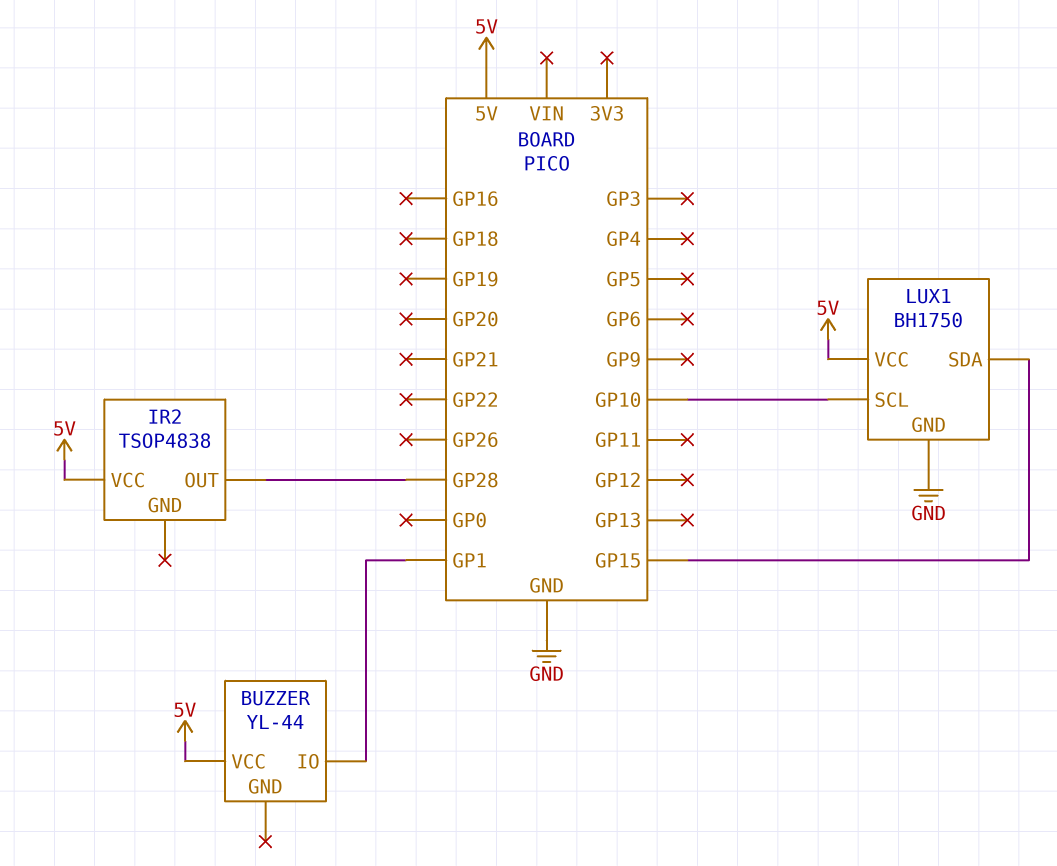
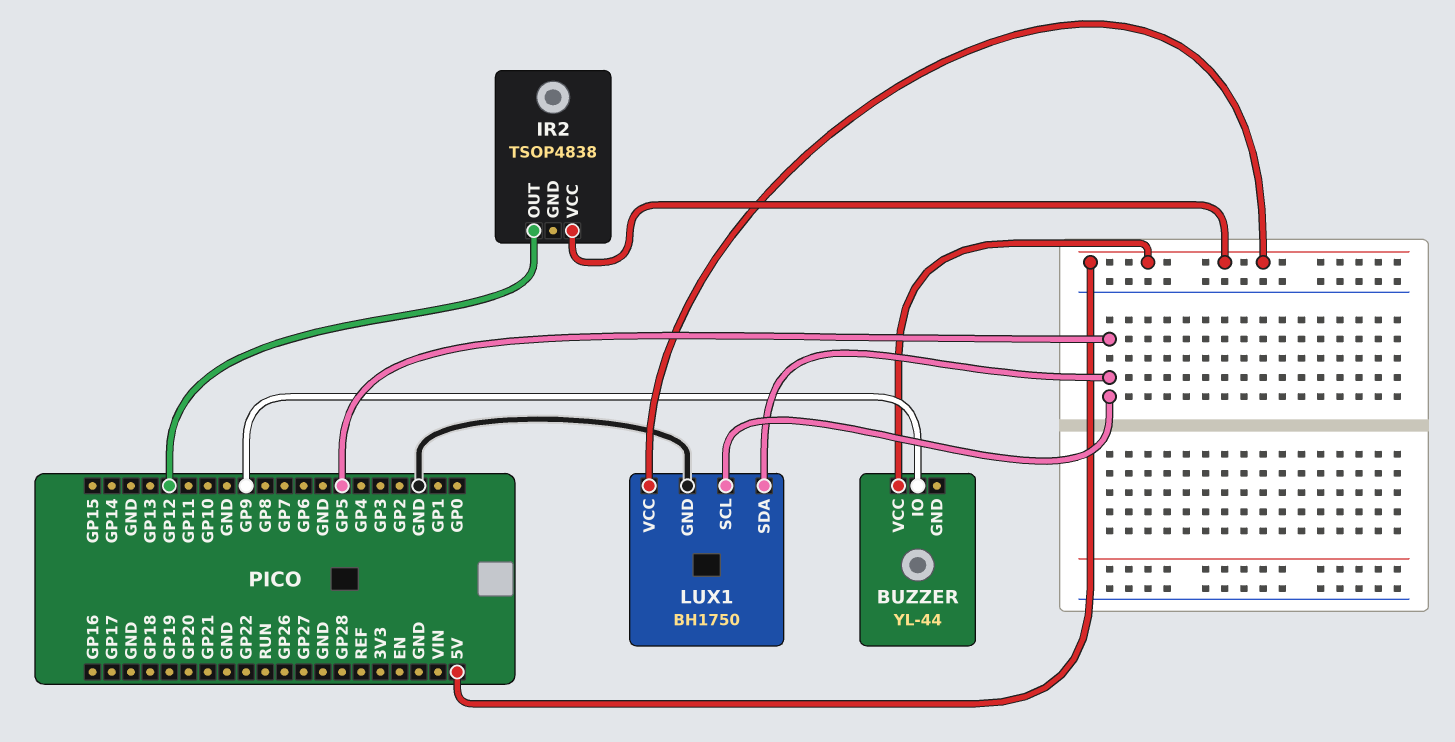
BUZZER pin IO: GP1 -> GP9
IR2 pin OUT: GP28 -> GP12
LUX1 pin SCL: GP10 -> GP5
LUX1 pin SDA: GP15 -> GP5

